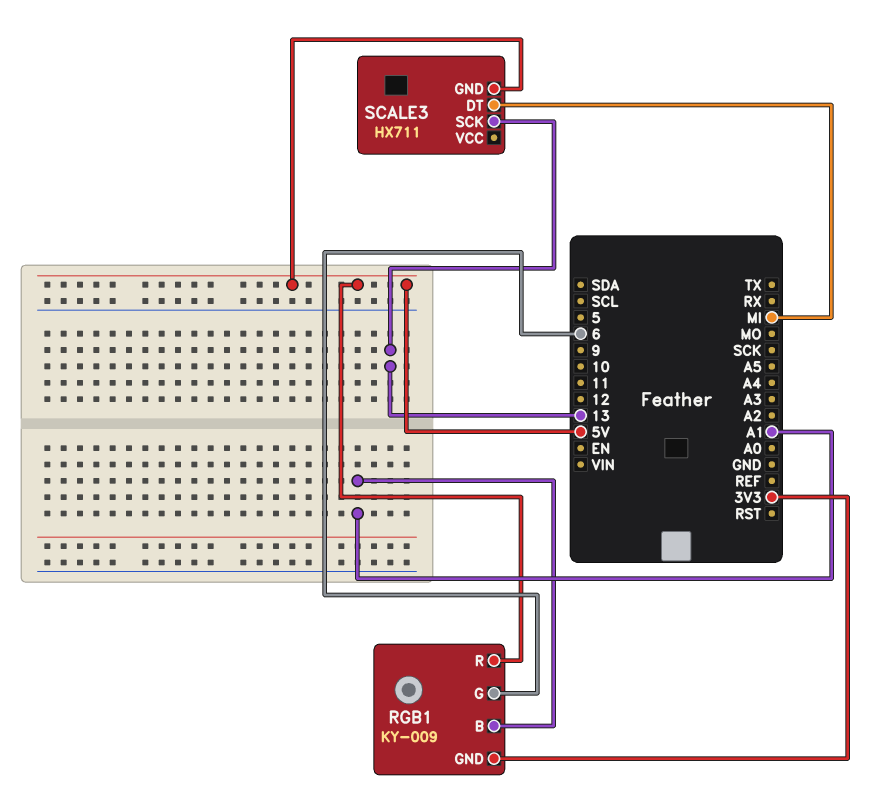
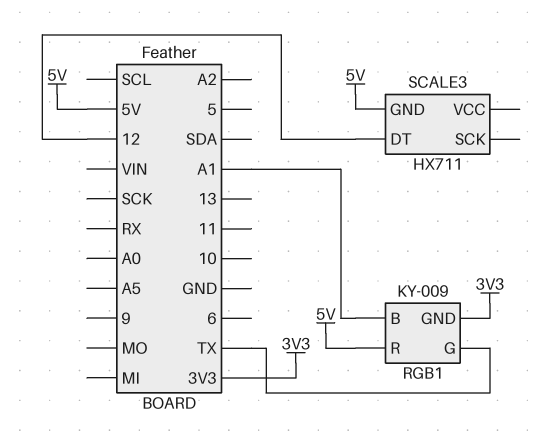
RGB1 pin G: 6 -> TX
SCALE3 pin DT: MI -> 12
SCALE3 pin SCK: 13 -> none

